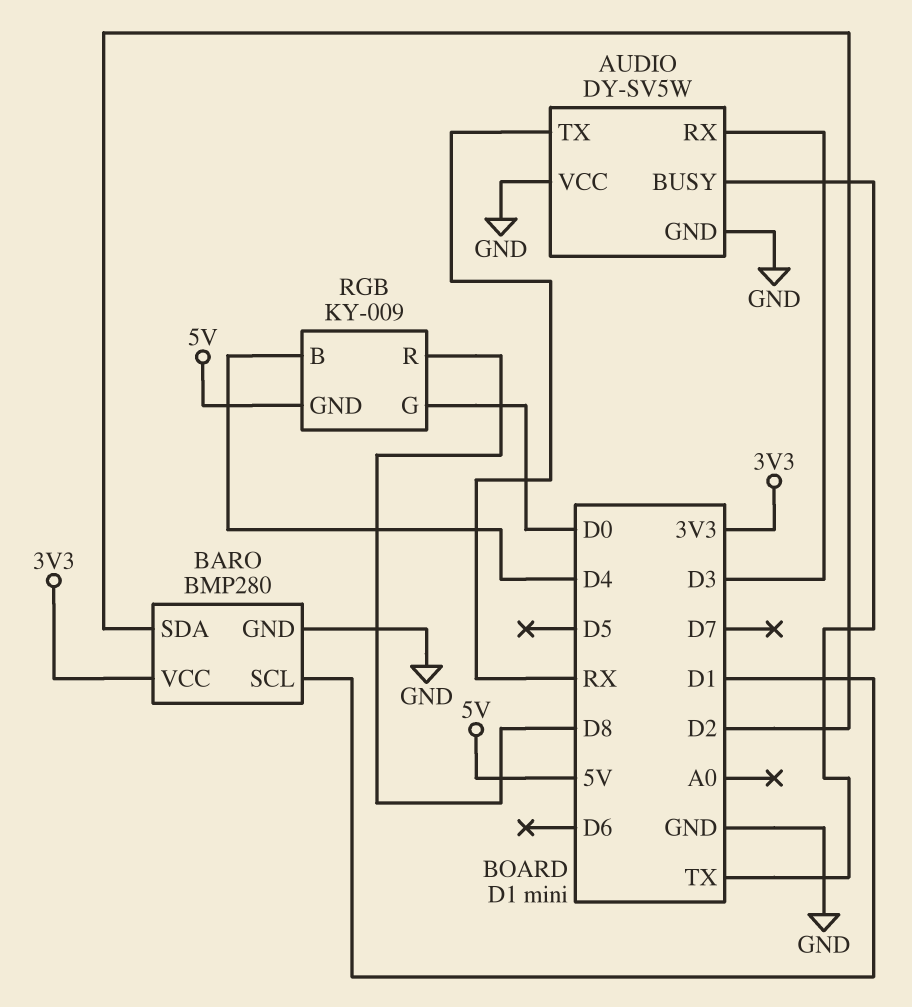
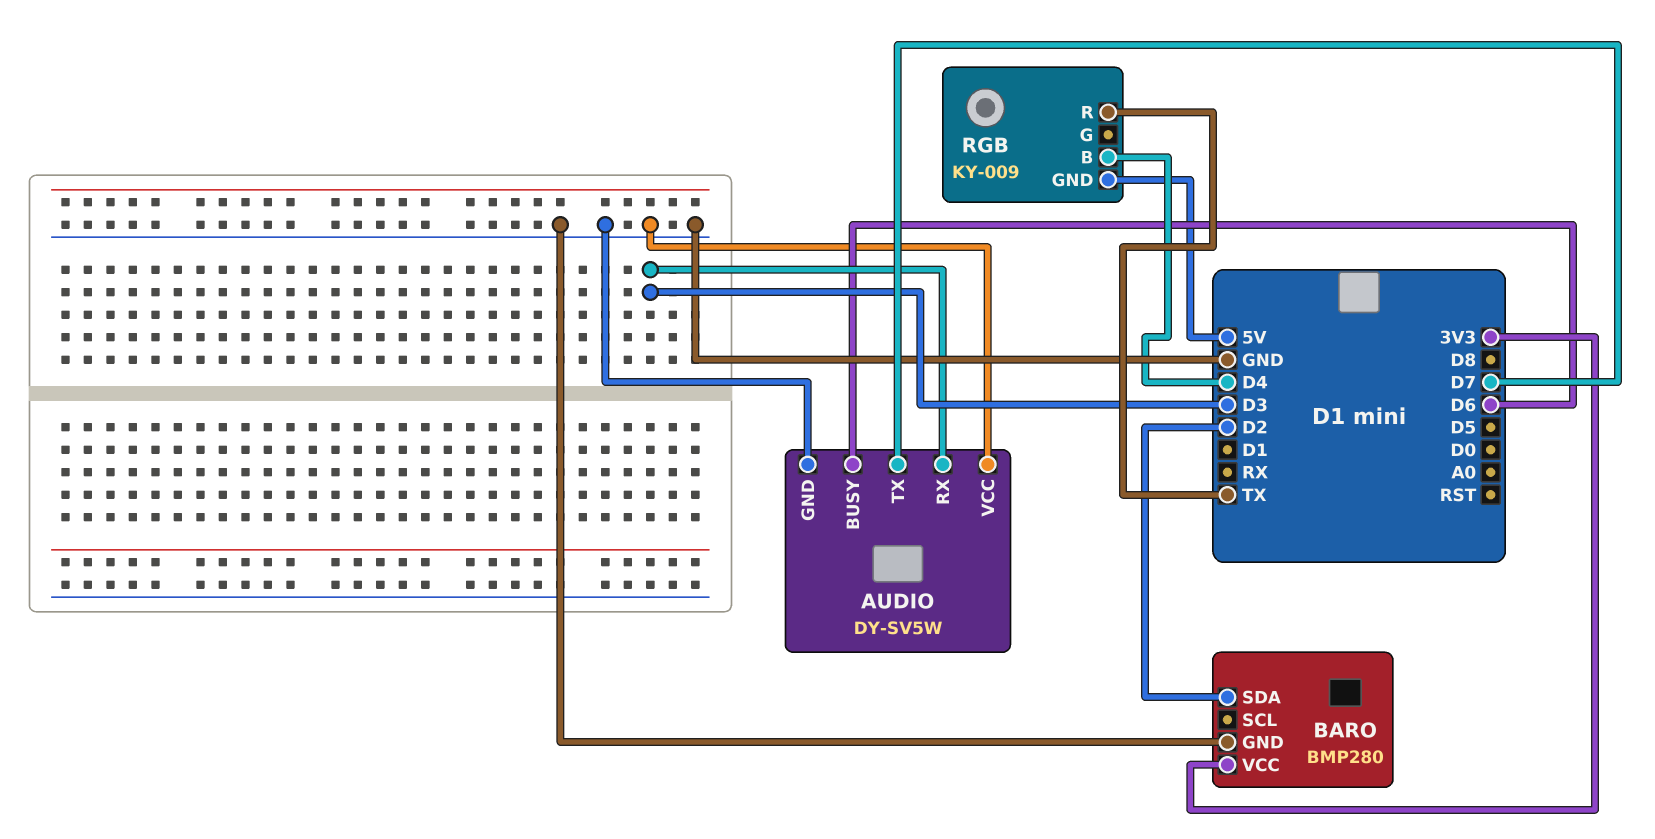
AUDIO pin BUSY: TX -> D6
AUDIO pin TX: RX -> D7
BARO pin SCL: D1 -> none
RGB pin G: D0 -> none
RGB pin R: D8 -> TX

